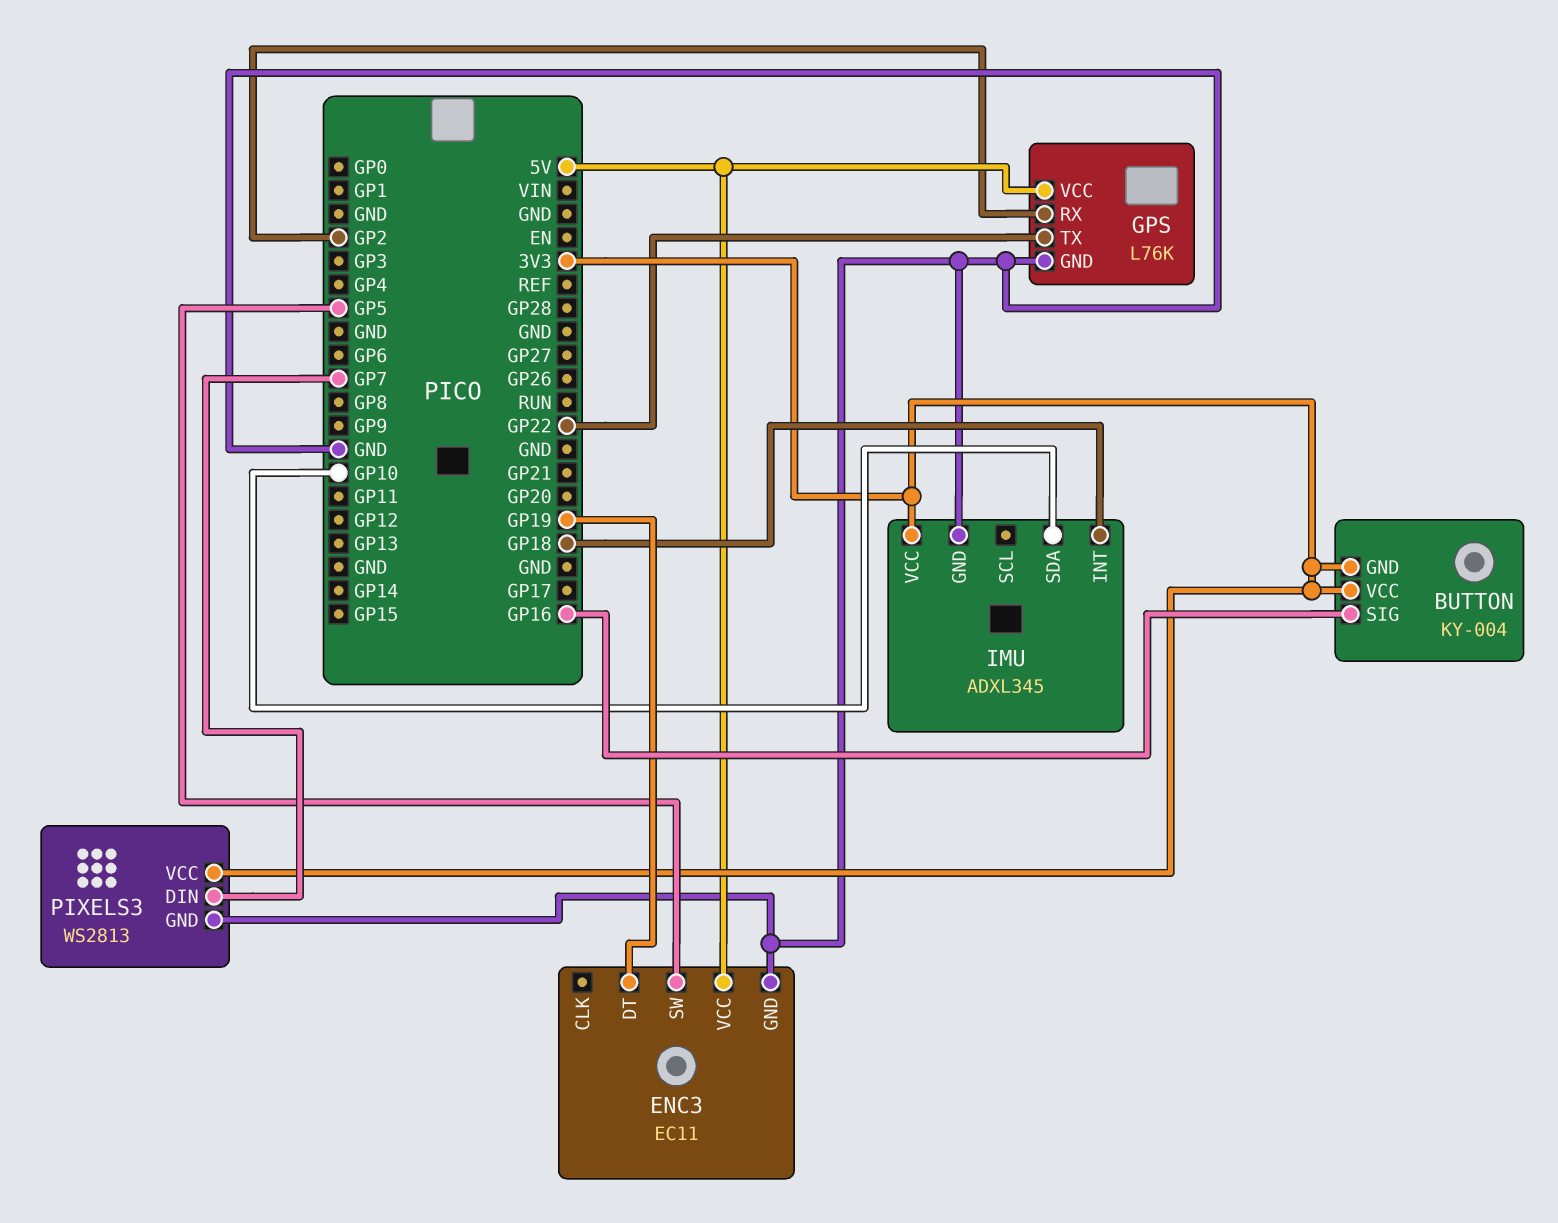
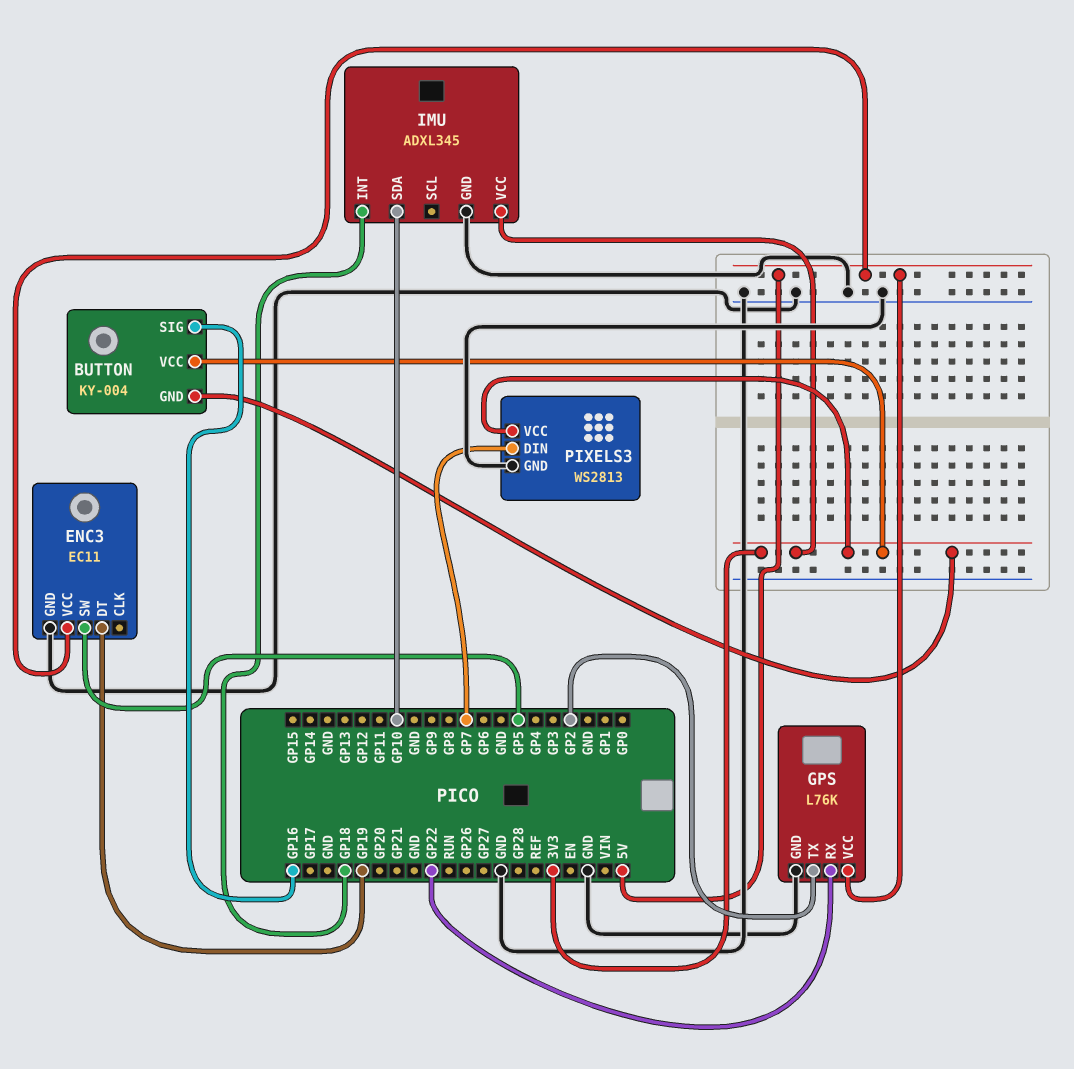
GPS pin RX: GP2 -> GP22
GPS pin TX: GP22 -> GP2

